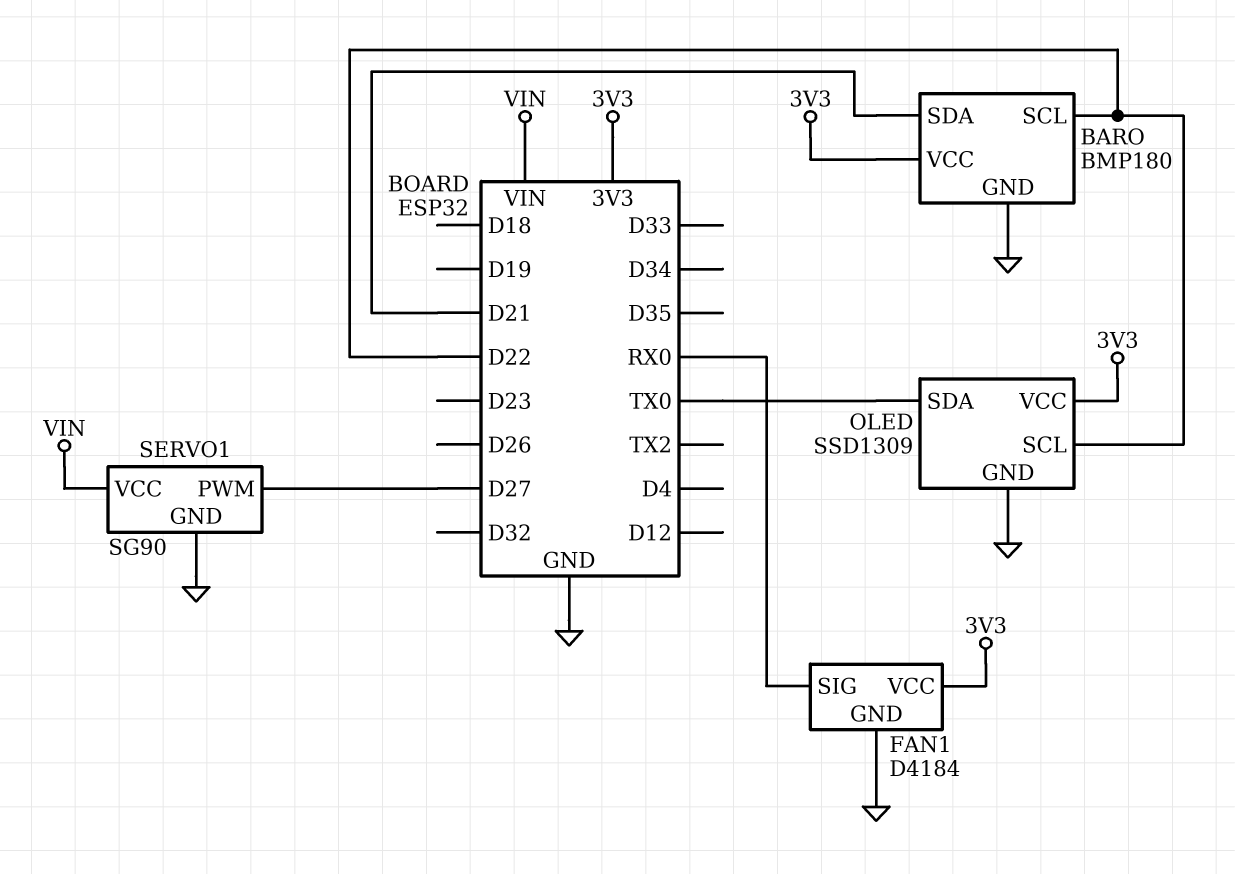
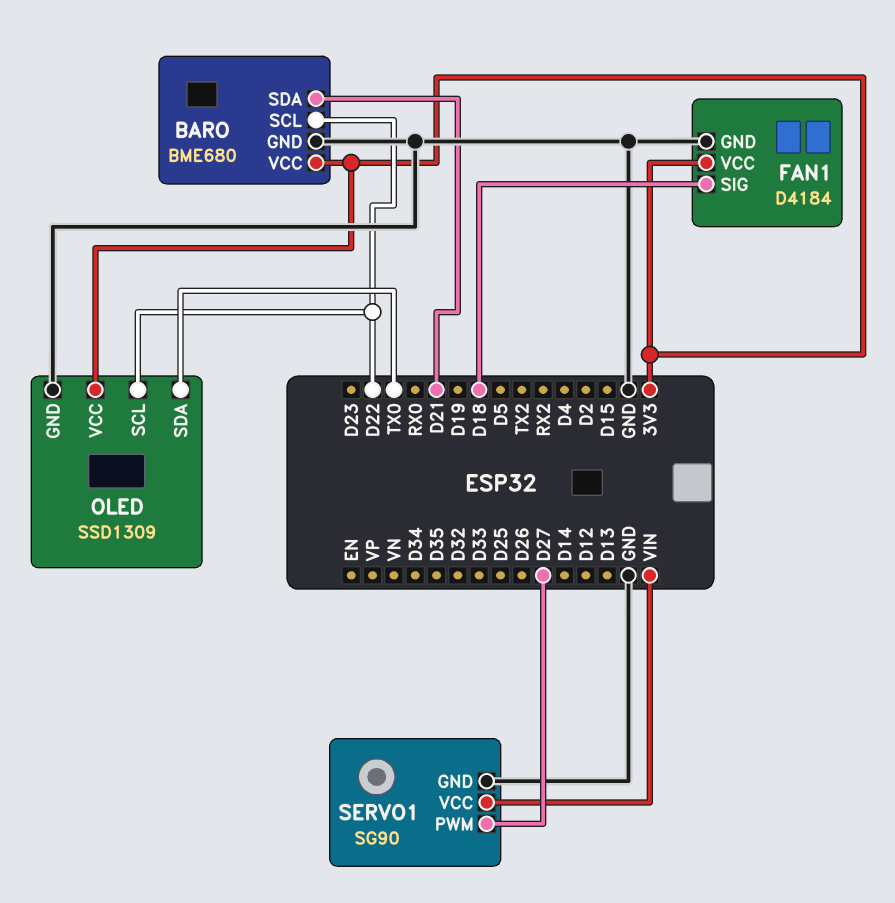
BARO: BMP180 -> BME680
FAN1 pin SIG: RX0 -> D18

